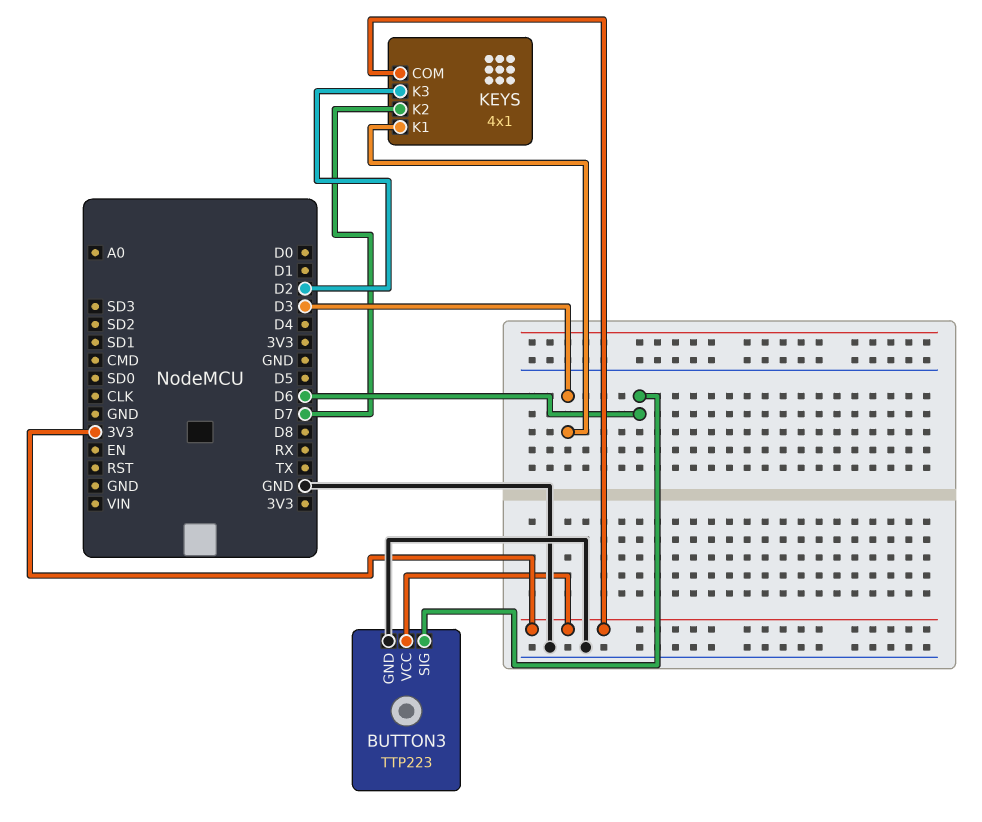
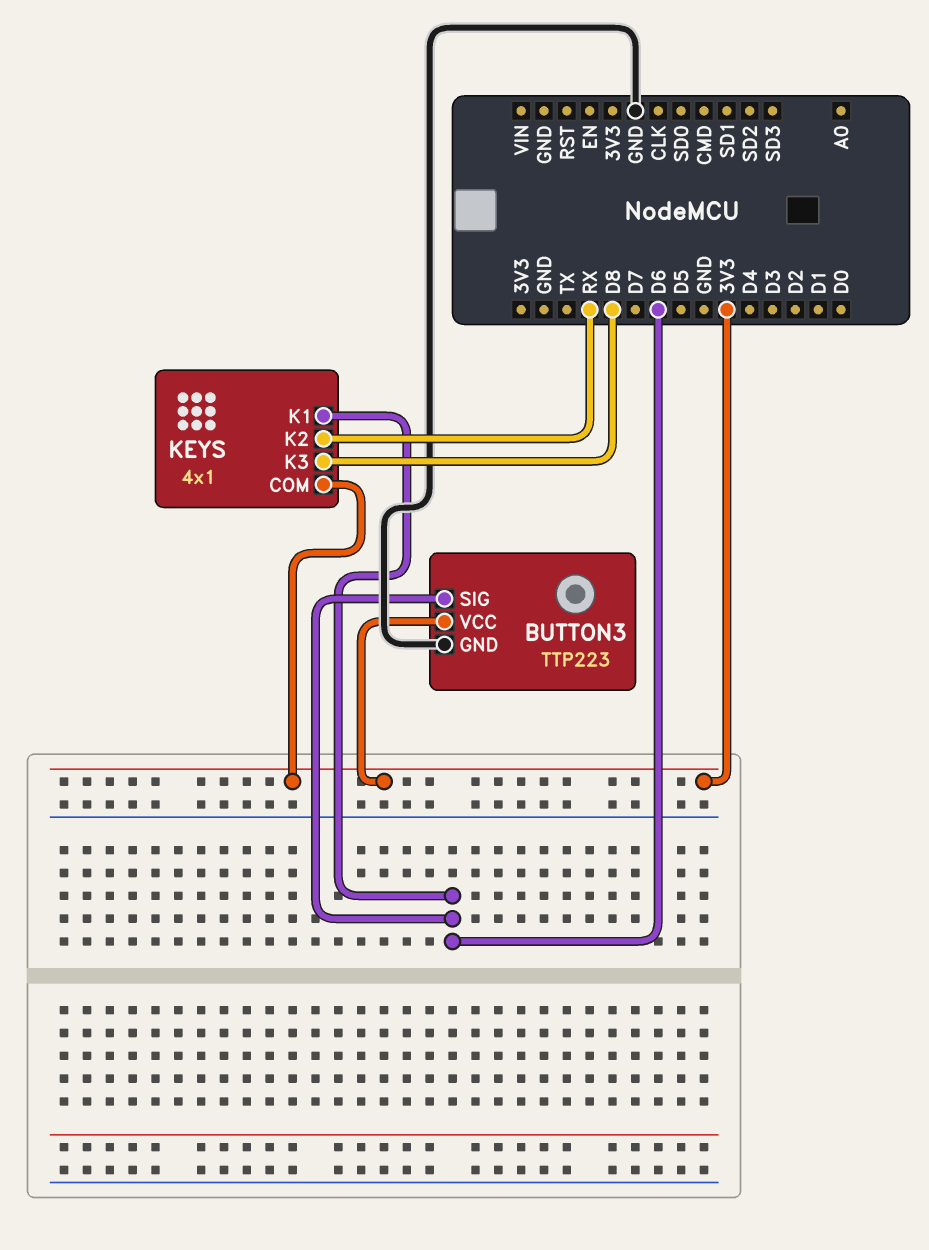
KEYS pin K1: D3 -> D6
KEYS pin K2: D7 -> RX
KEYS pin K3: D2 -> D8

